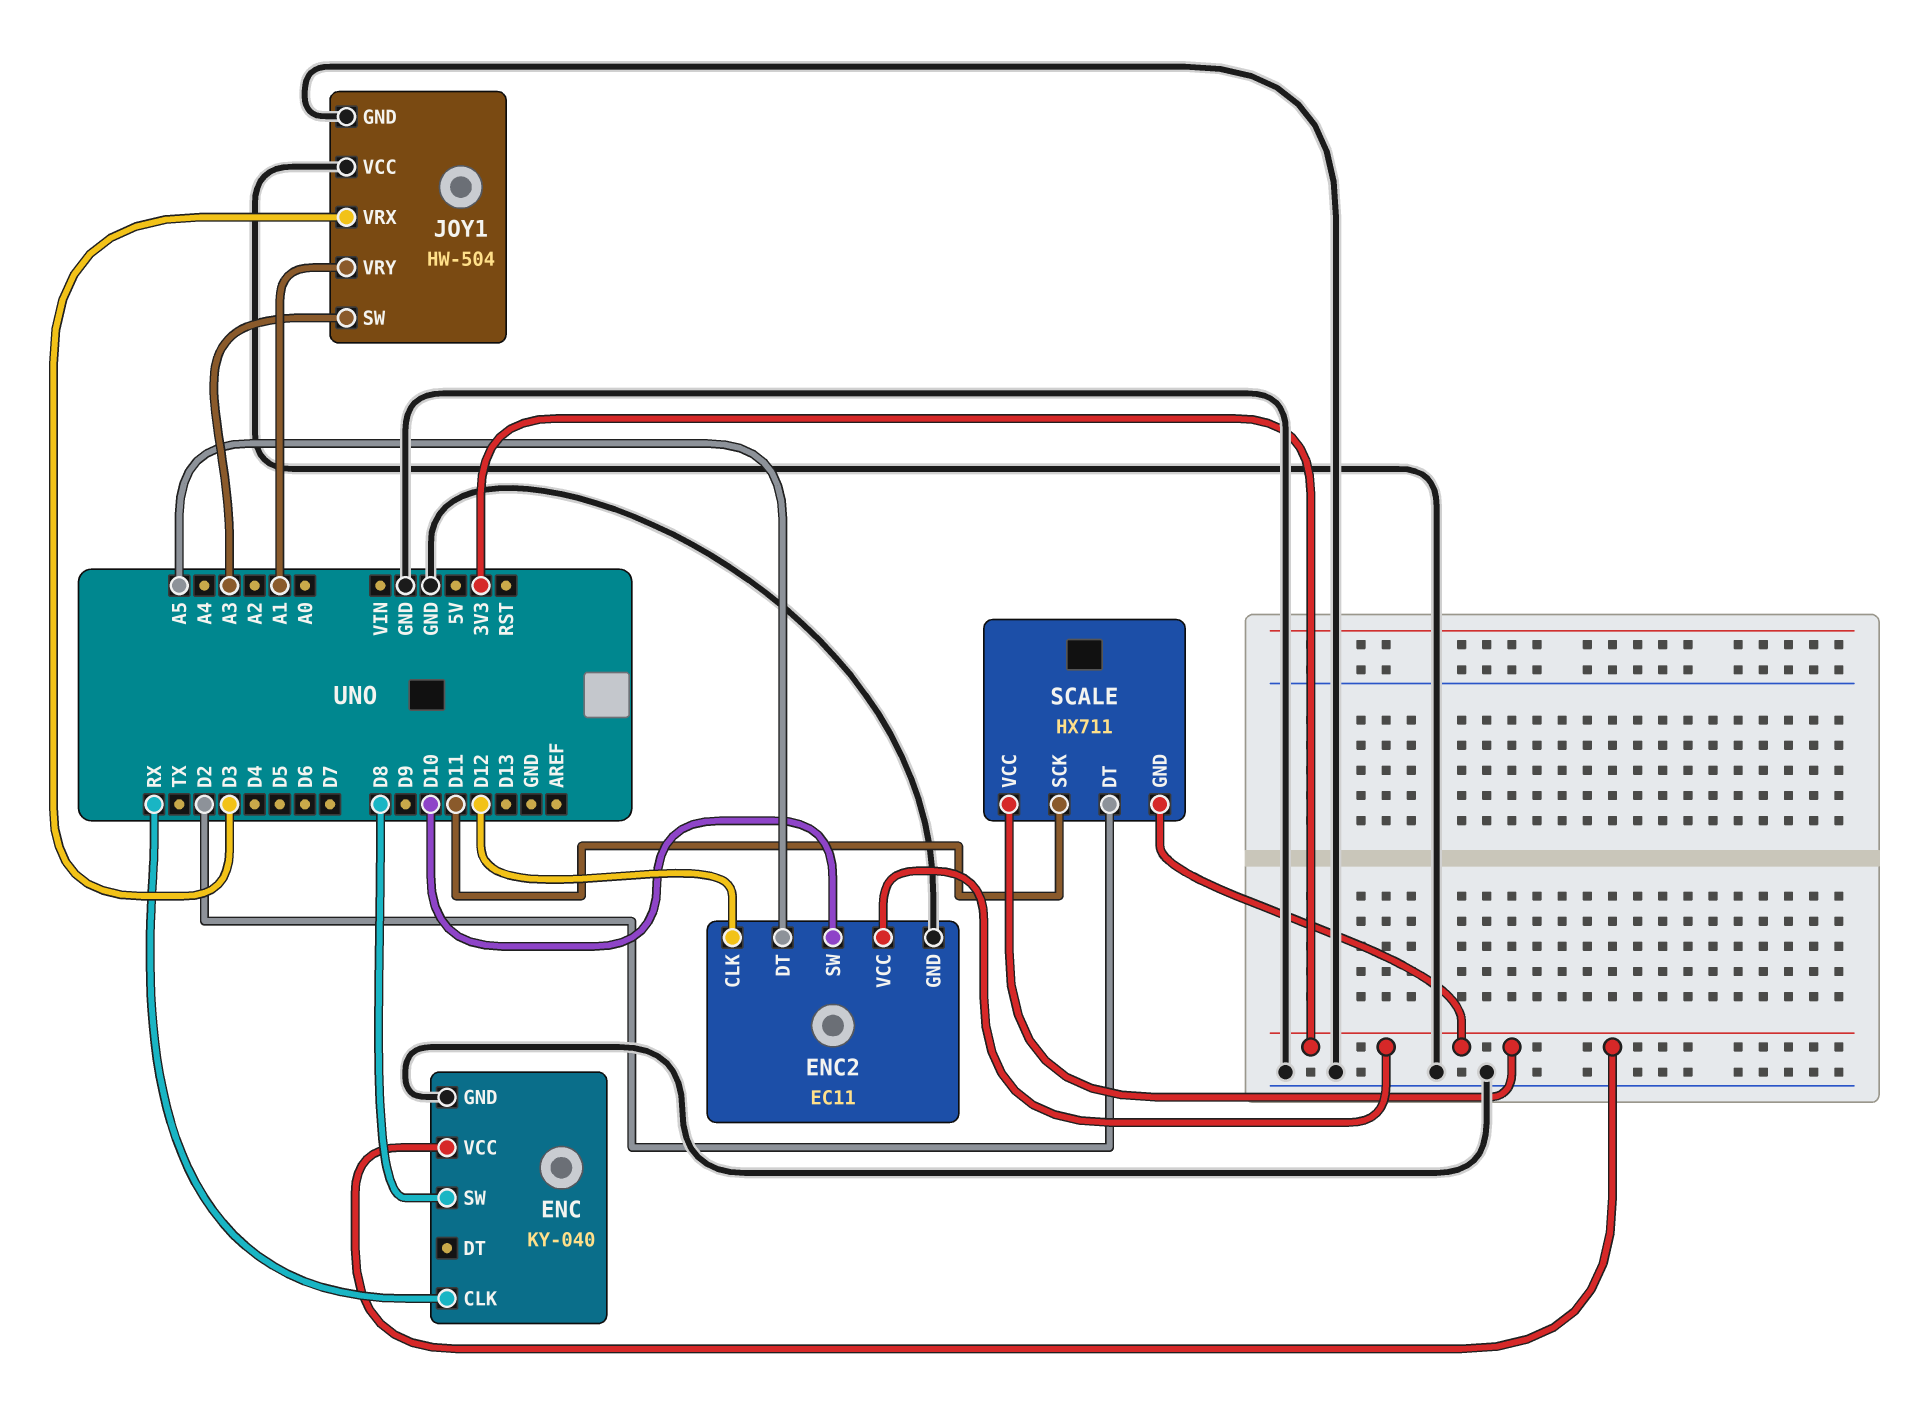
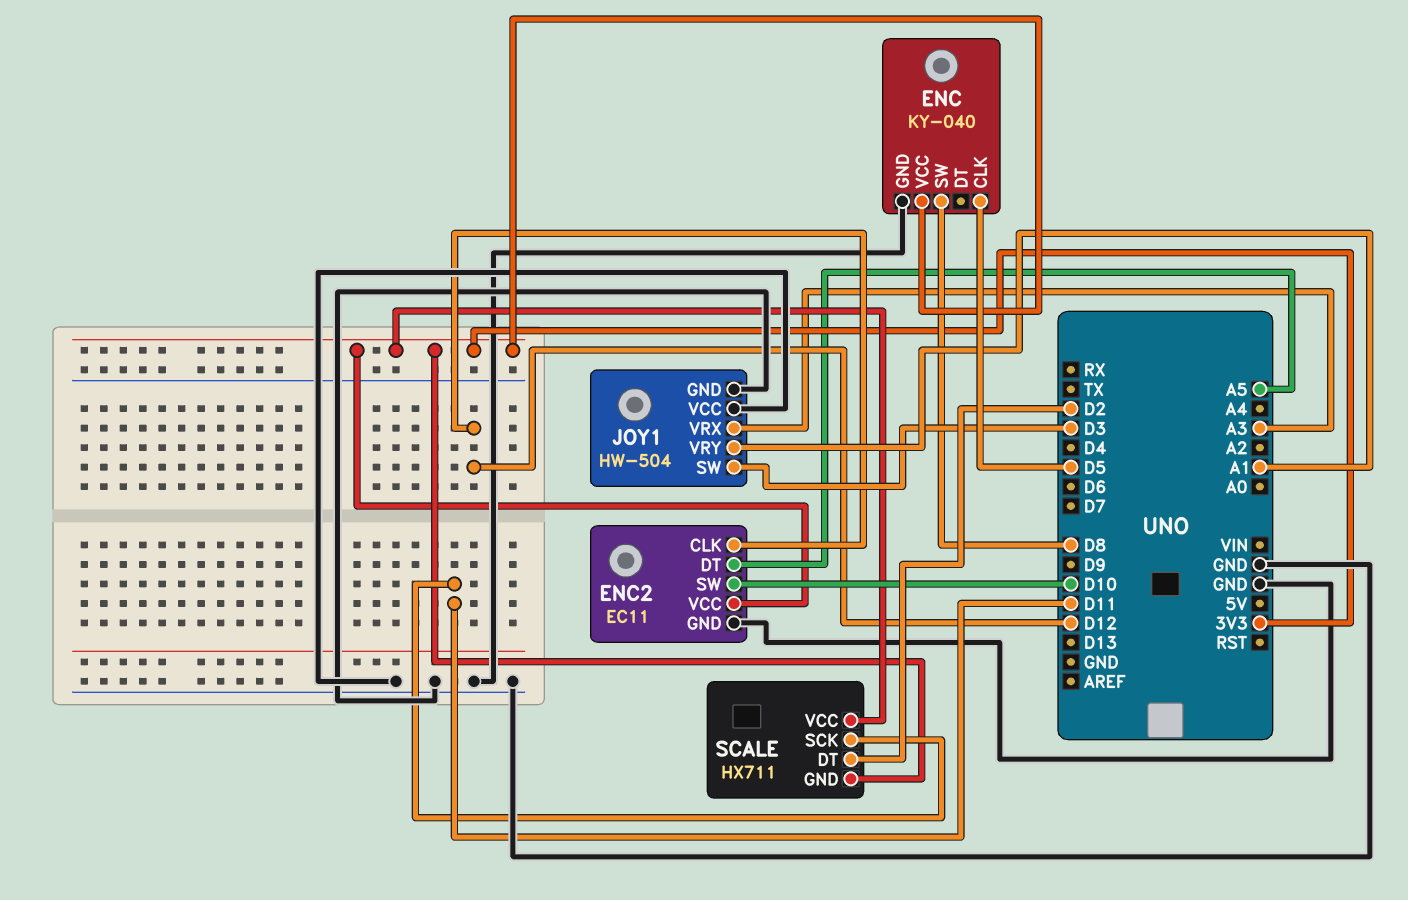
ENC pin CLK: RX -> D5
JOY1 pin SW: A3 -> D3
JOY1 pin VRX: D3 -> A3

